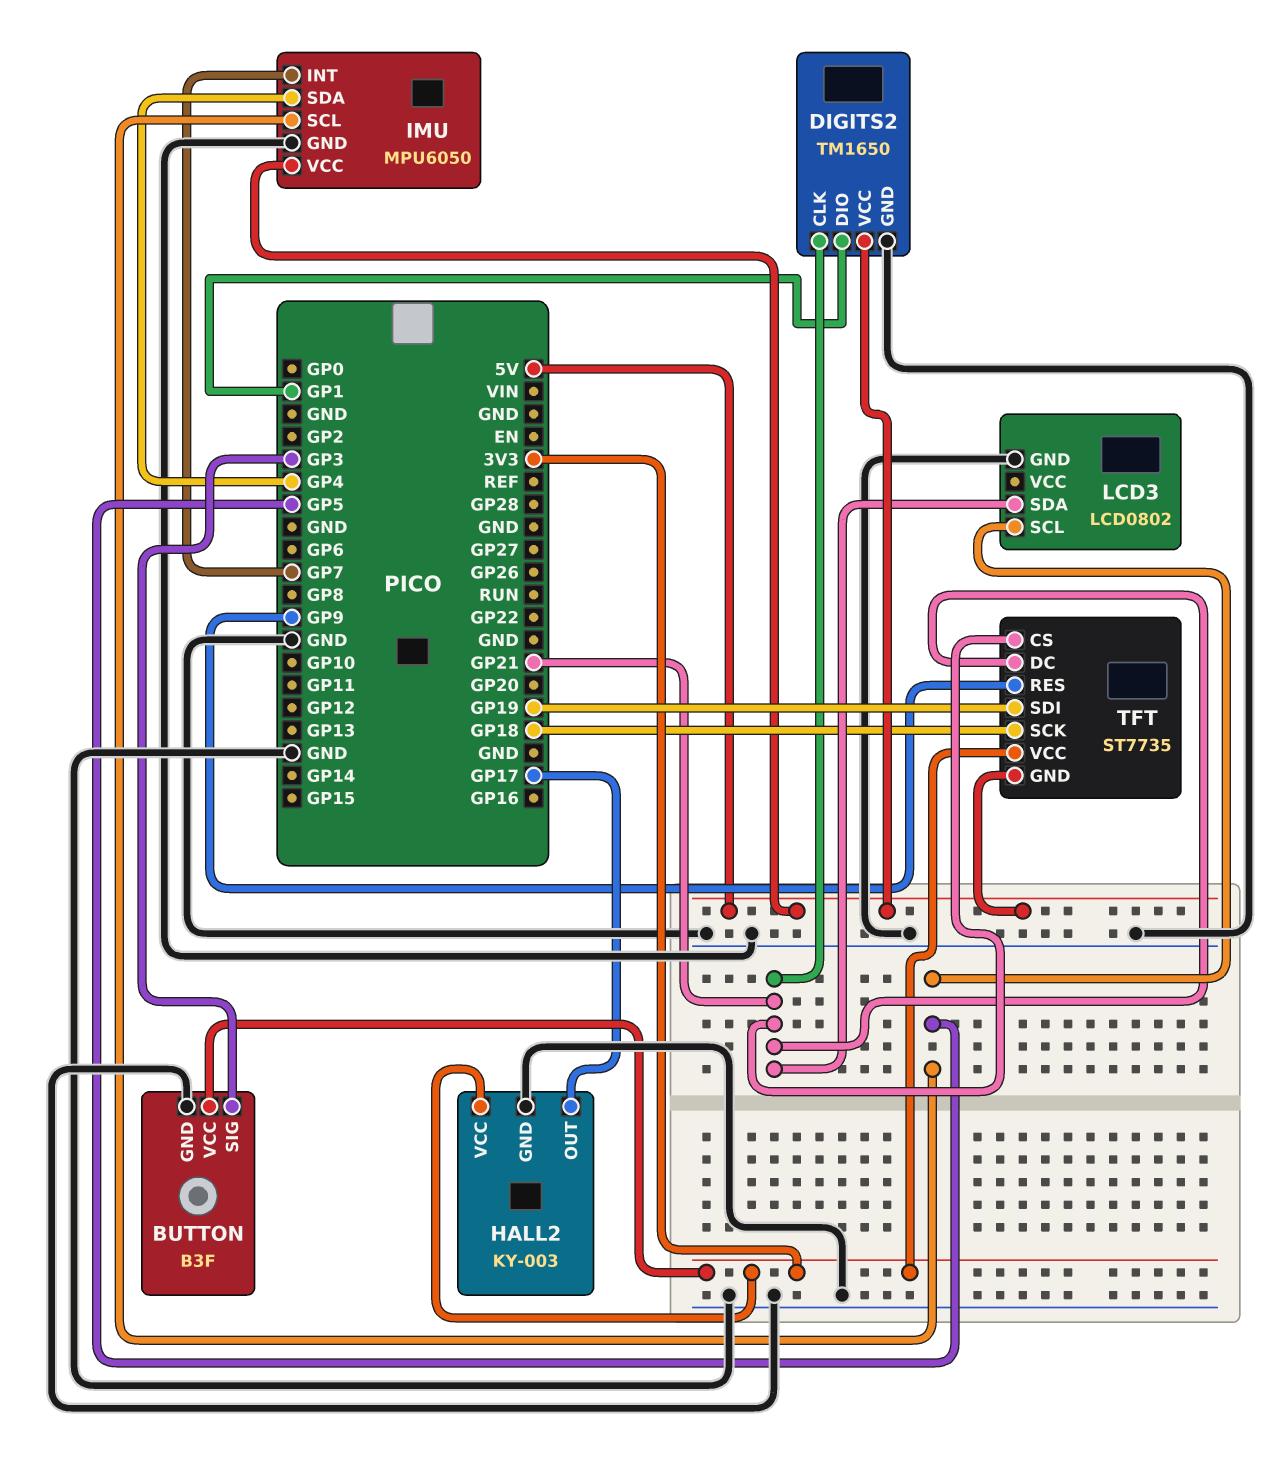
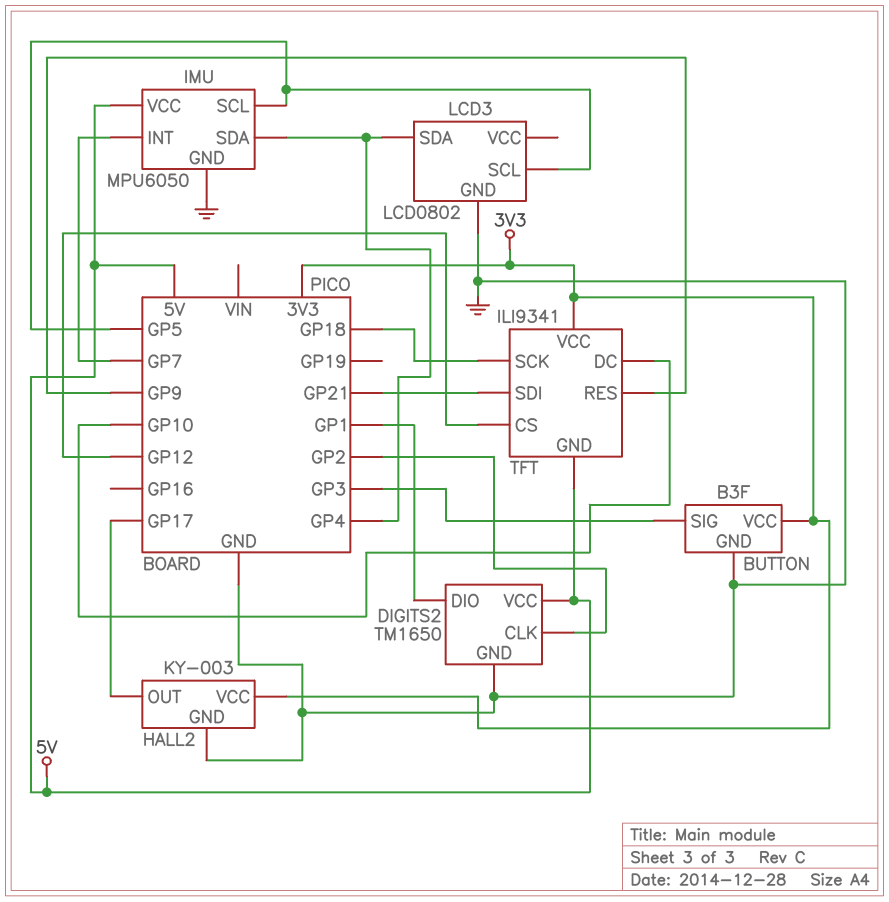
DIGITS2 pin CLK: GP21 -> GP2
LCD3 pin SDA: GP21 -> GP4
TFT: ST7735 -> ILI9341
TFT pin CS: GP21 -> GP12
TFT pin DC: GP21 -> GP10
TFT pin SDI: GP19 -> GP21

